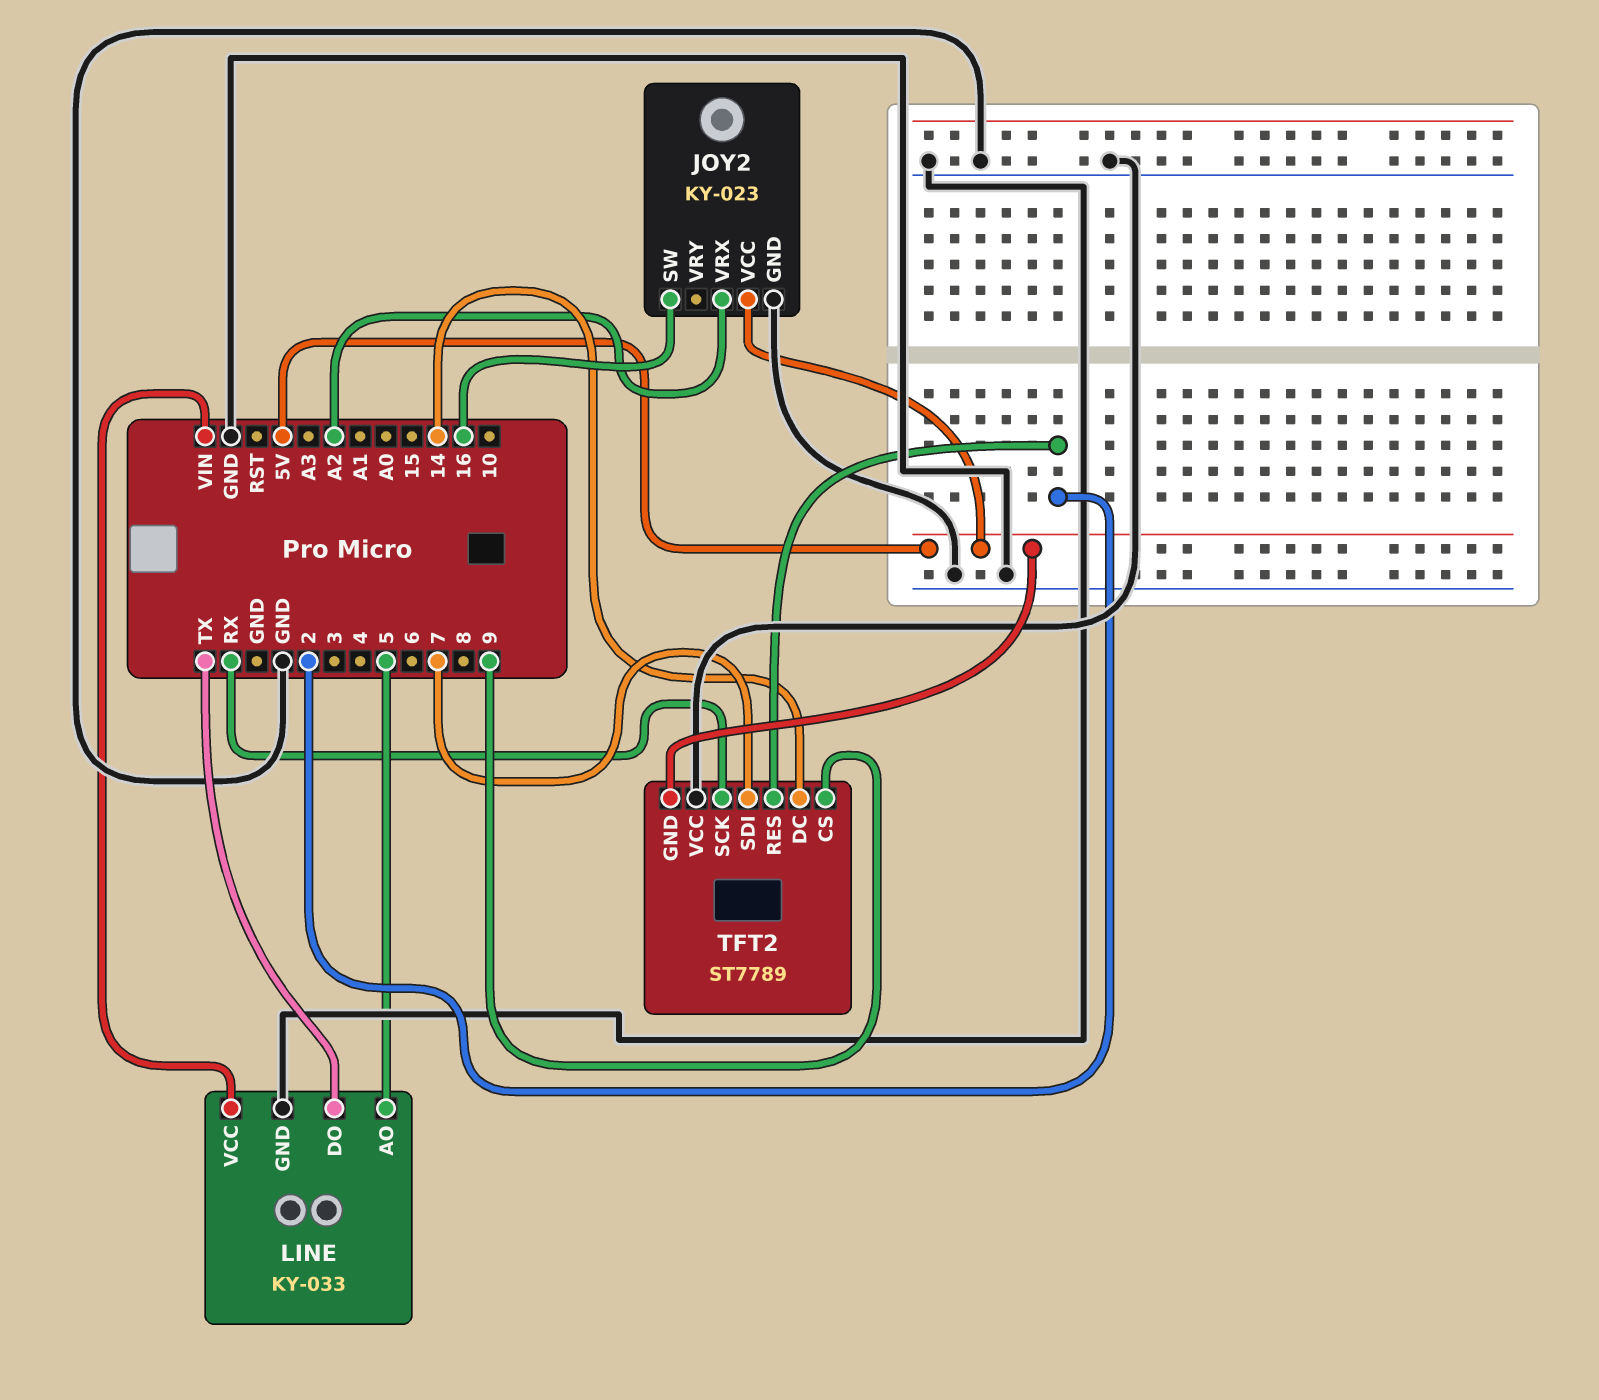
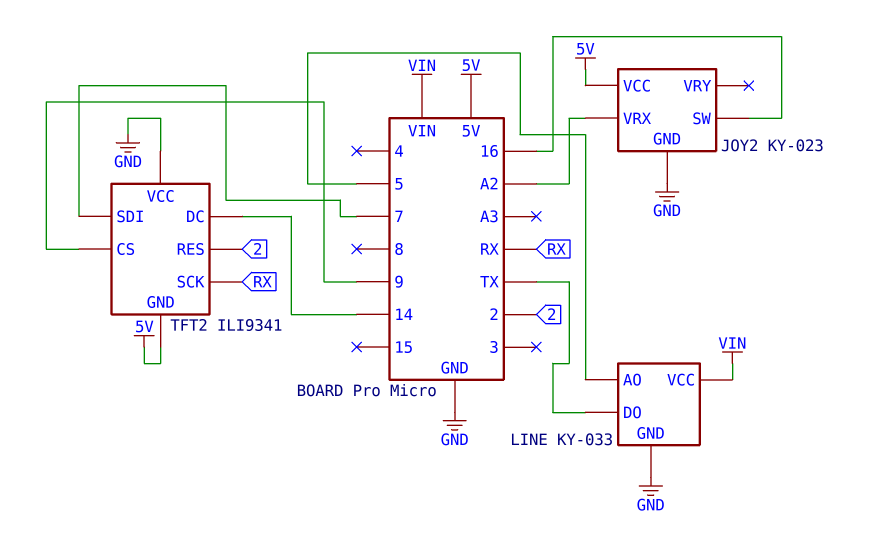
TFT2: ST7789 -> ILI9341

